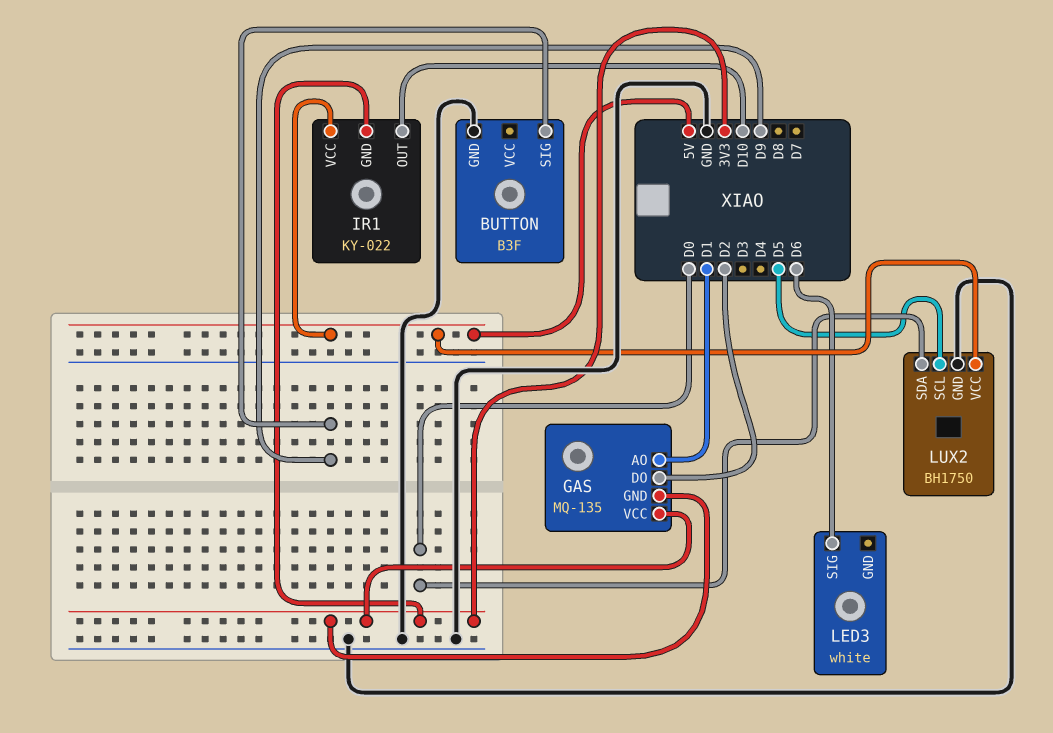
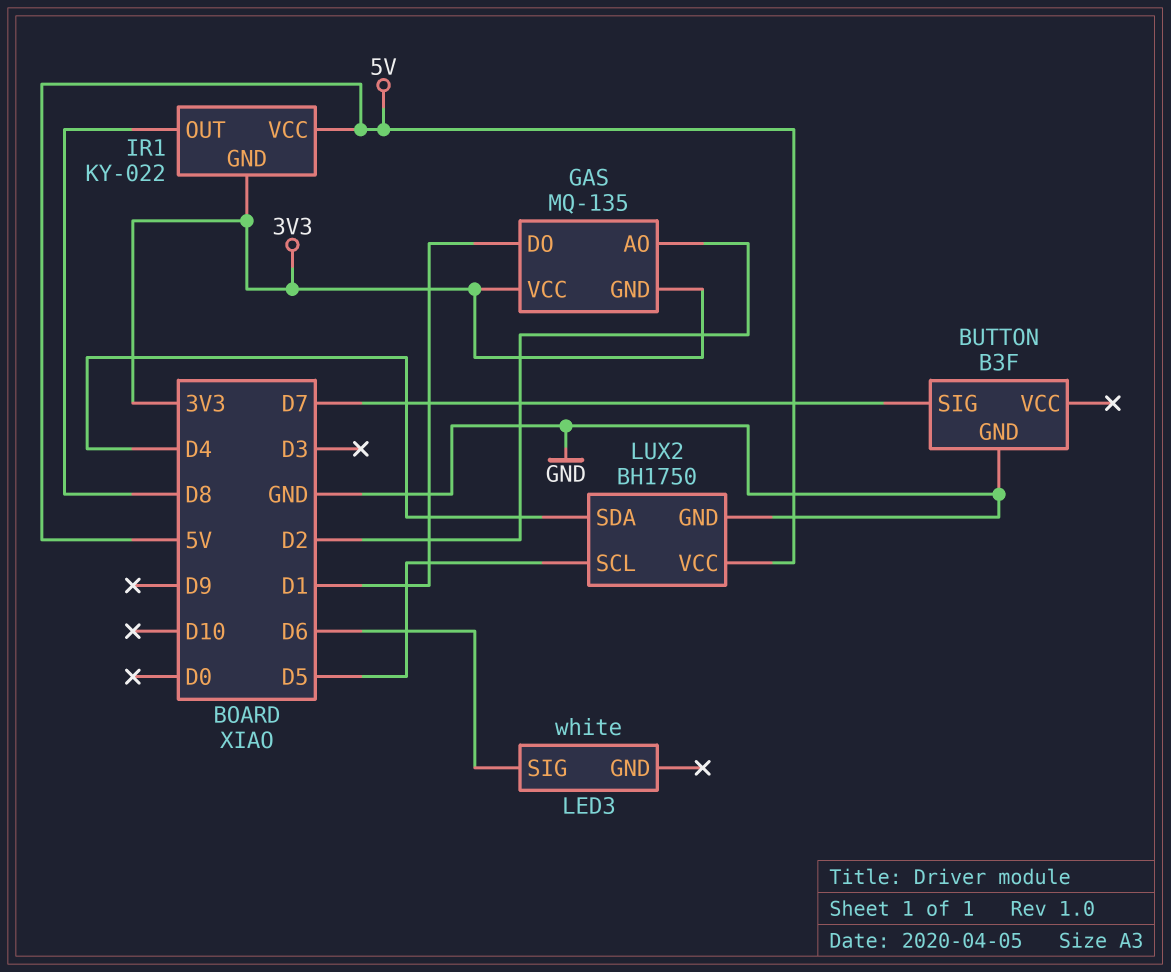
BUTTON pin SIG: D9 -> D7
GAS pin AO: D1 -> D2
GAS pin DO: D2 -> D1
IR1 pin OUT: D10 -> D8
LUX2 pin SDA: D0 -> D4

